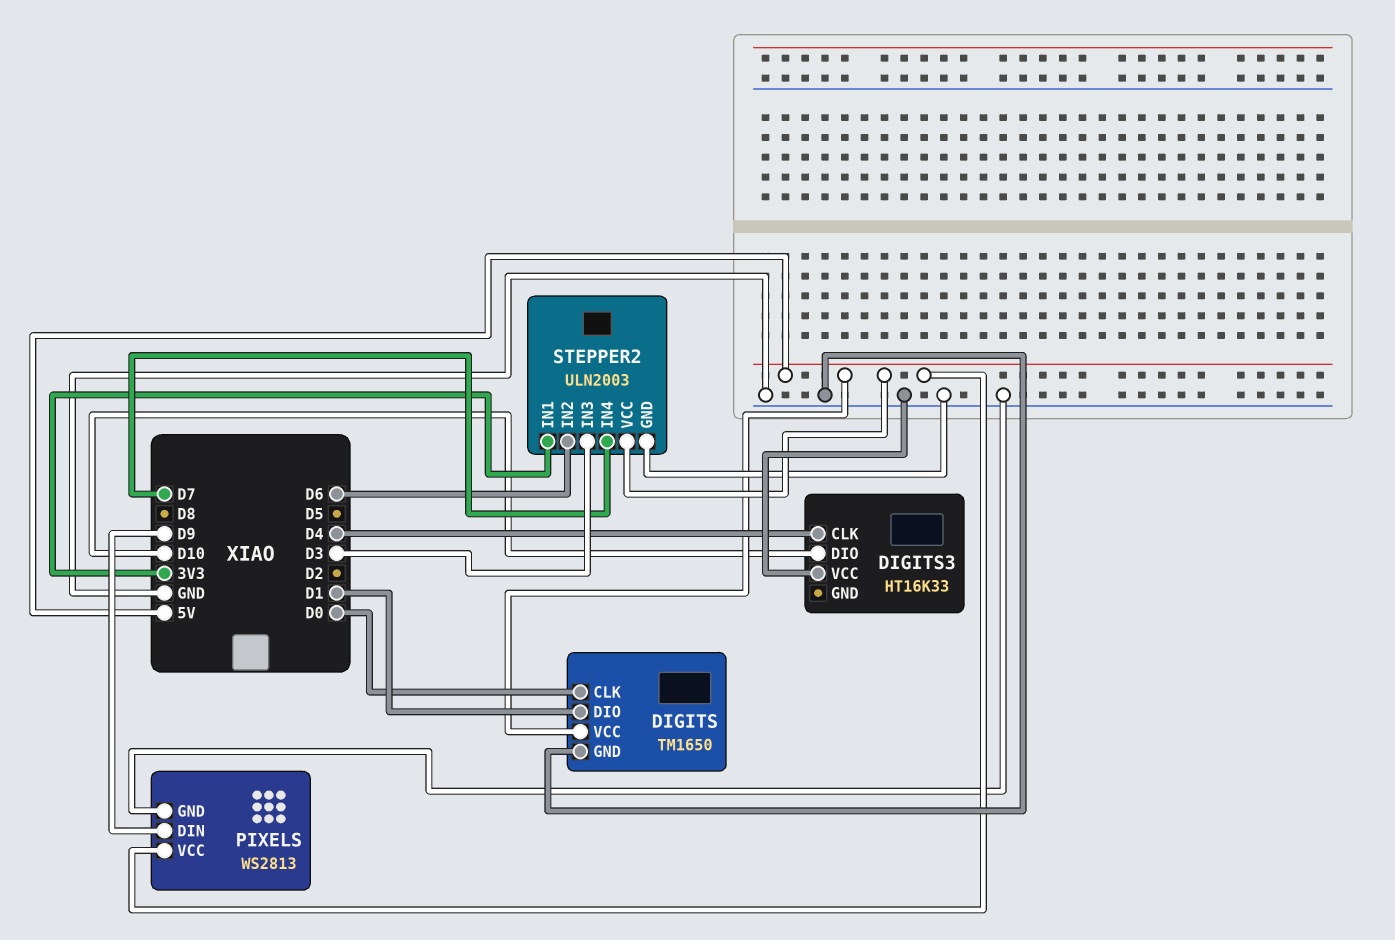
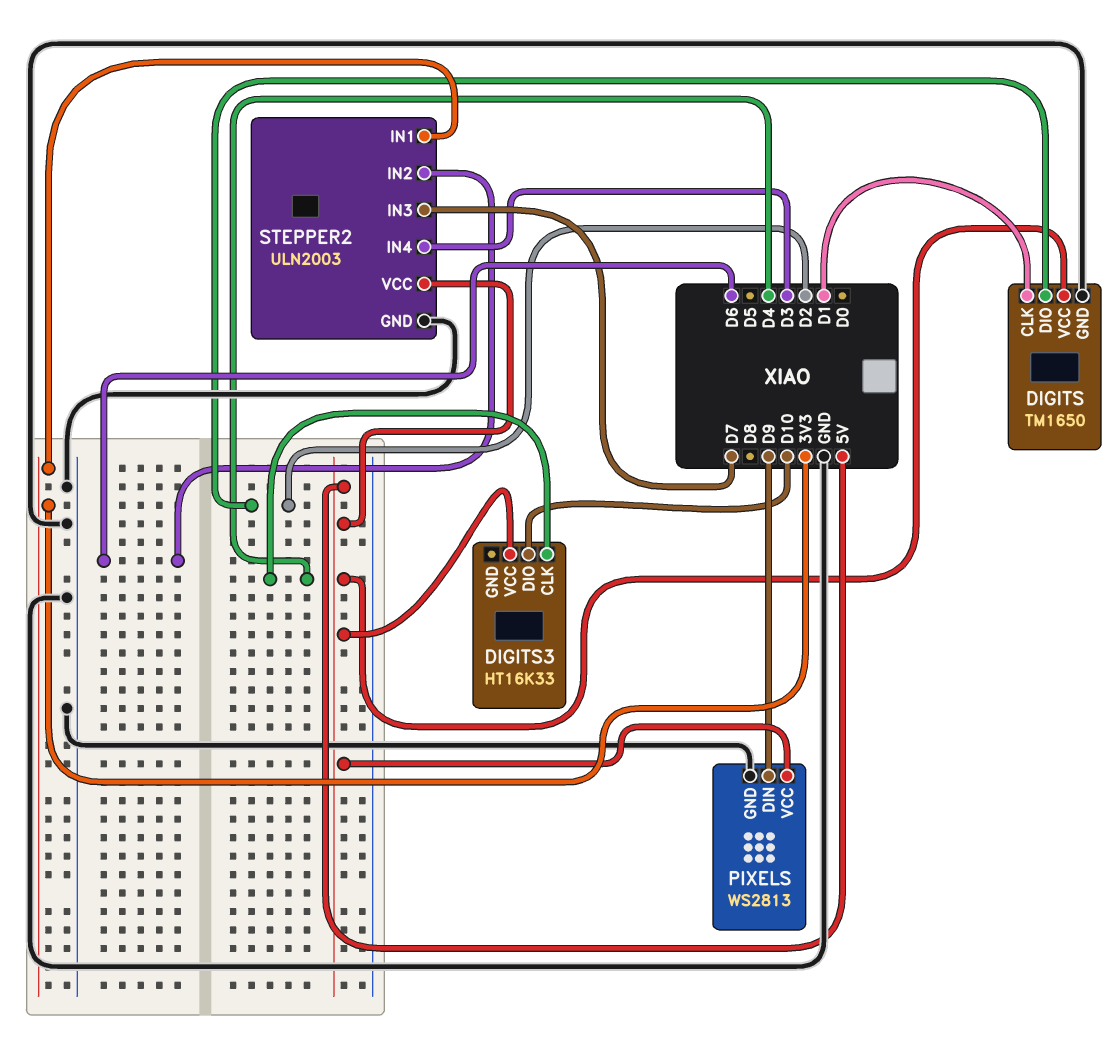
DIGITS pin CLK: D0 -> D1
DIGITS pin DIO: D1 -> D2
DIGITS3 pin VCC: GND -> 5V
STEPPER2 pin IN3: D3 -> D7
STEPPER2 pin IN4: D7 -> D3

